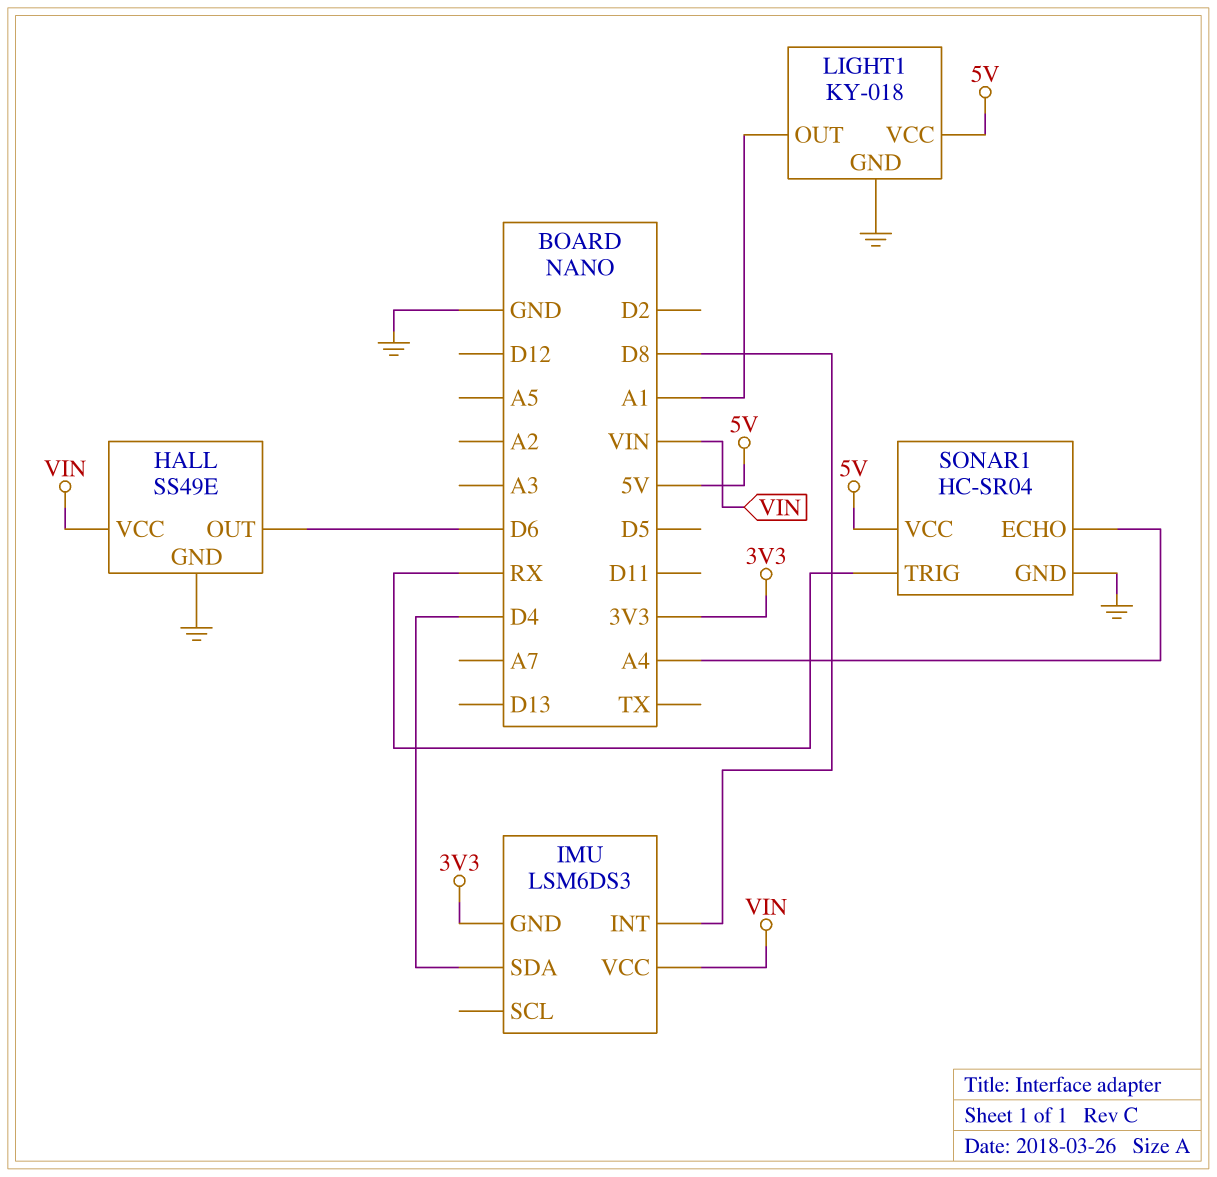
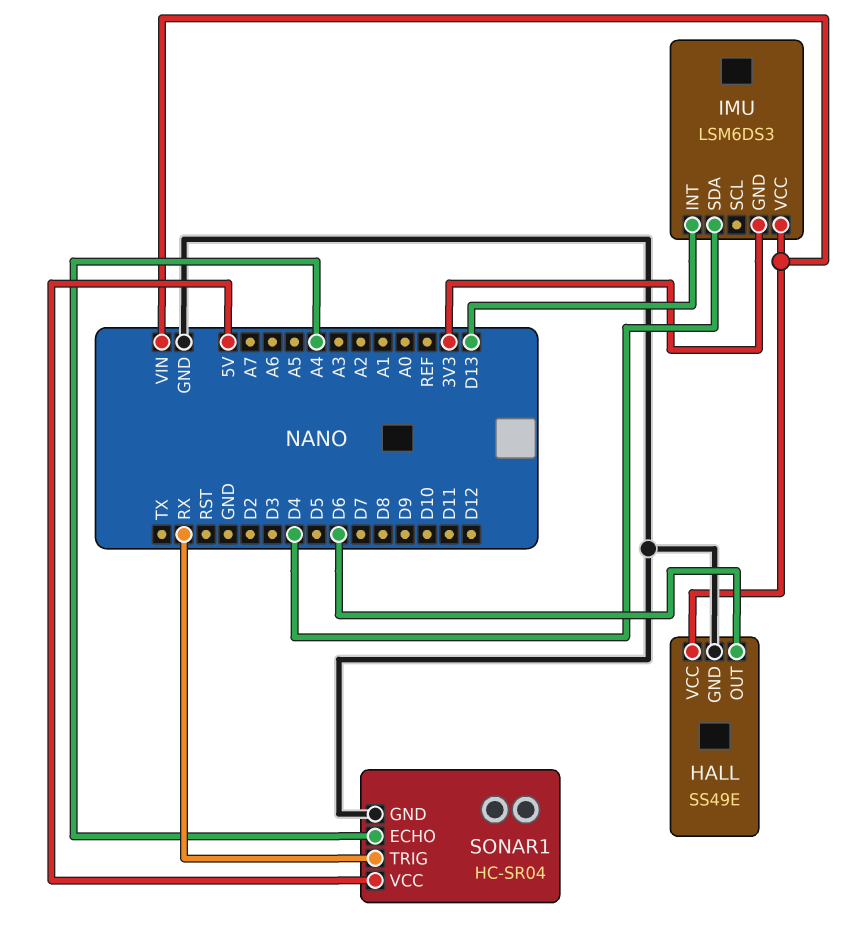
IMU pin INT: D8 -> D13
LIGHT1: KY-018 -> none
LIGHT1 pin GND: GND -> none
LIGHT1 pin OUT: A1 -> none
LIGHT1 pin VCC: 5V -> none

